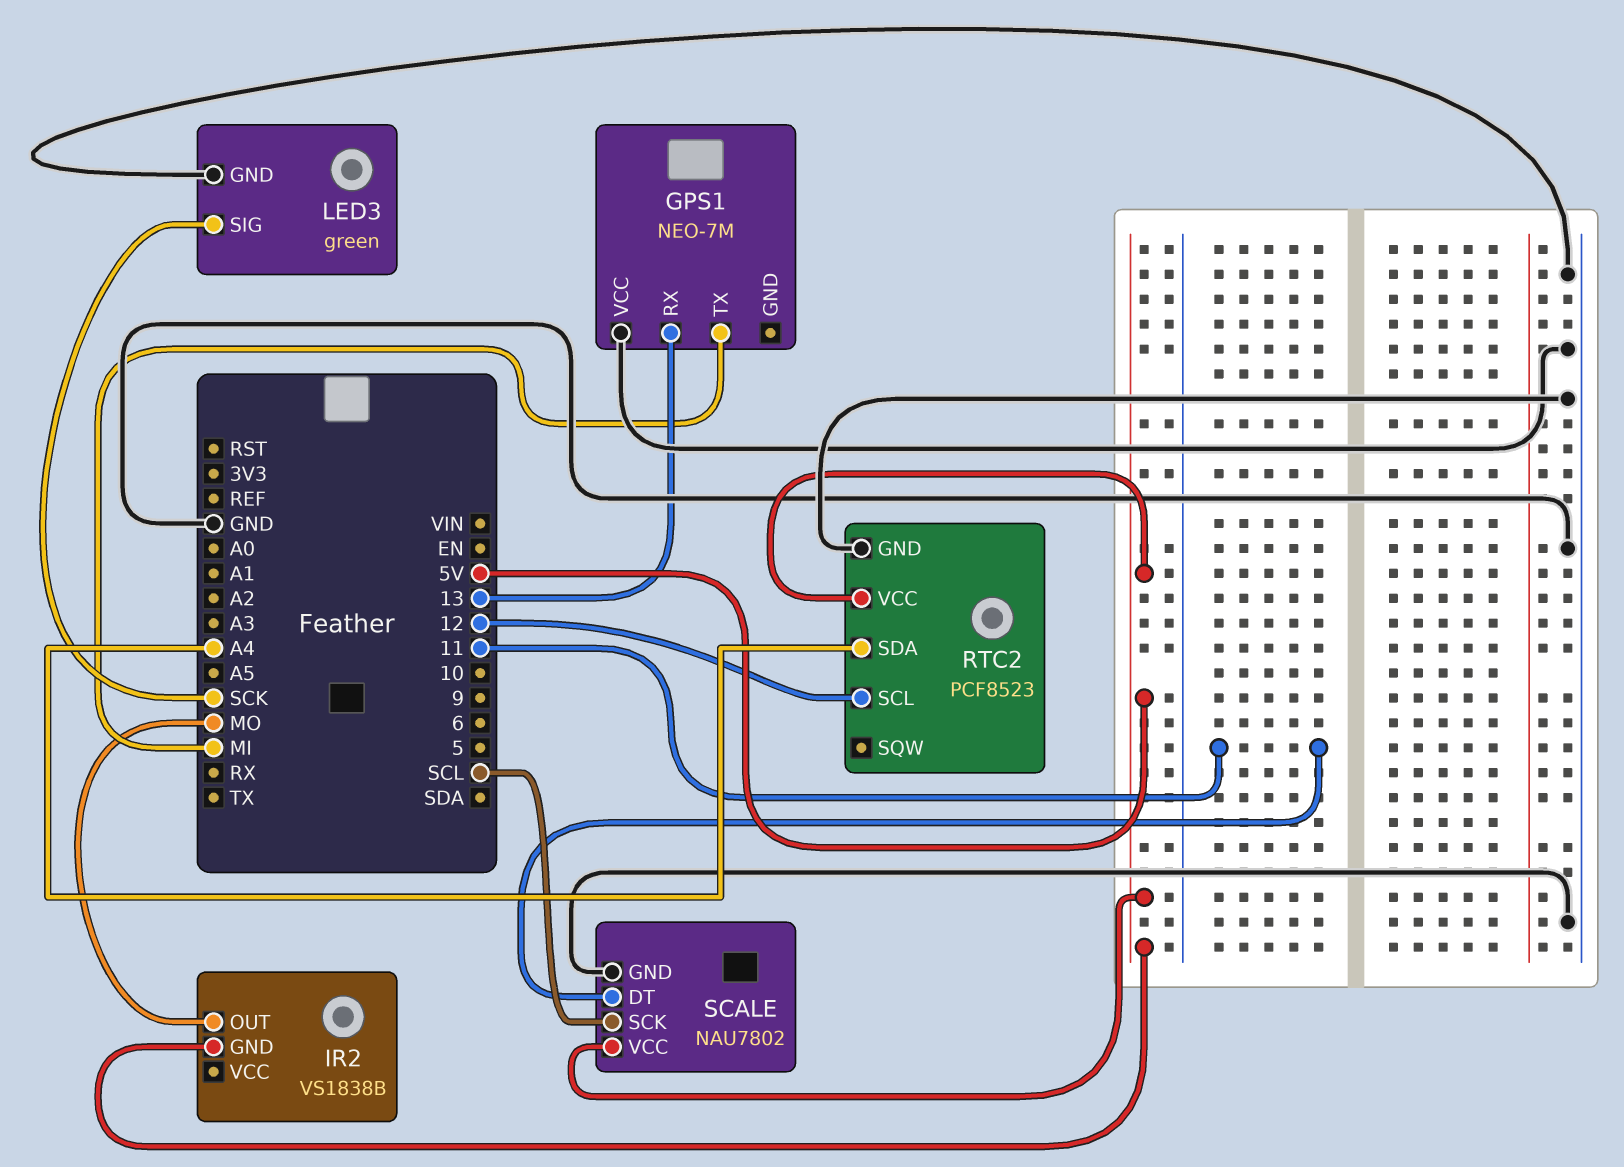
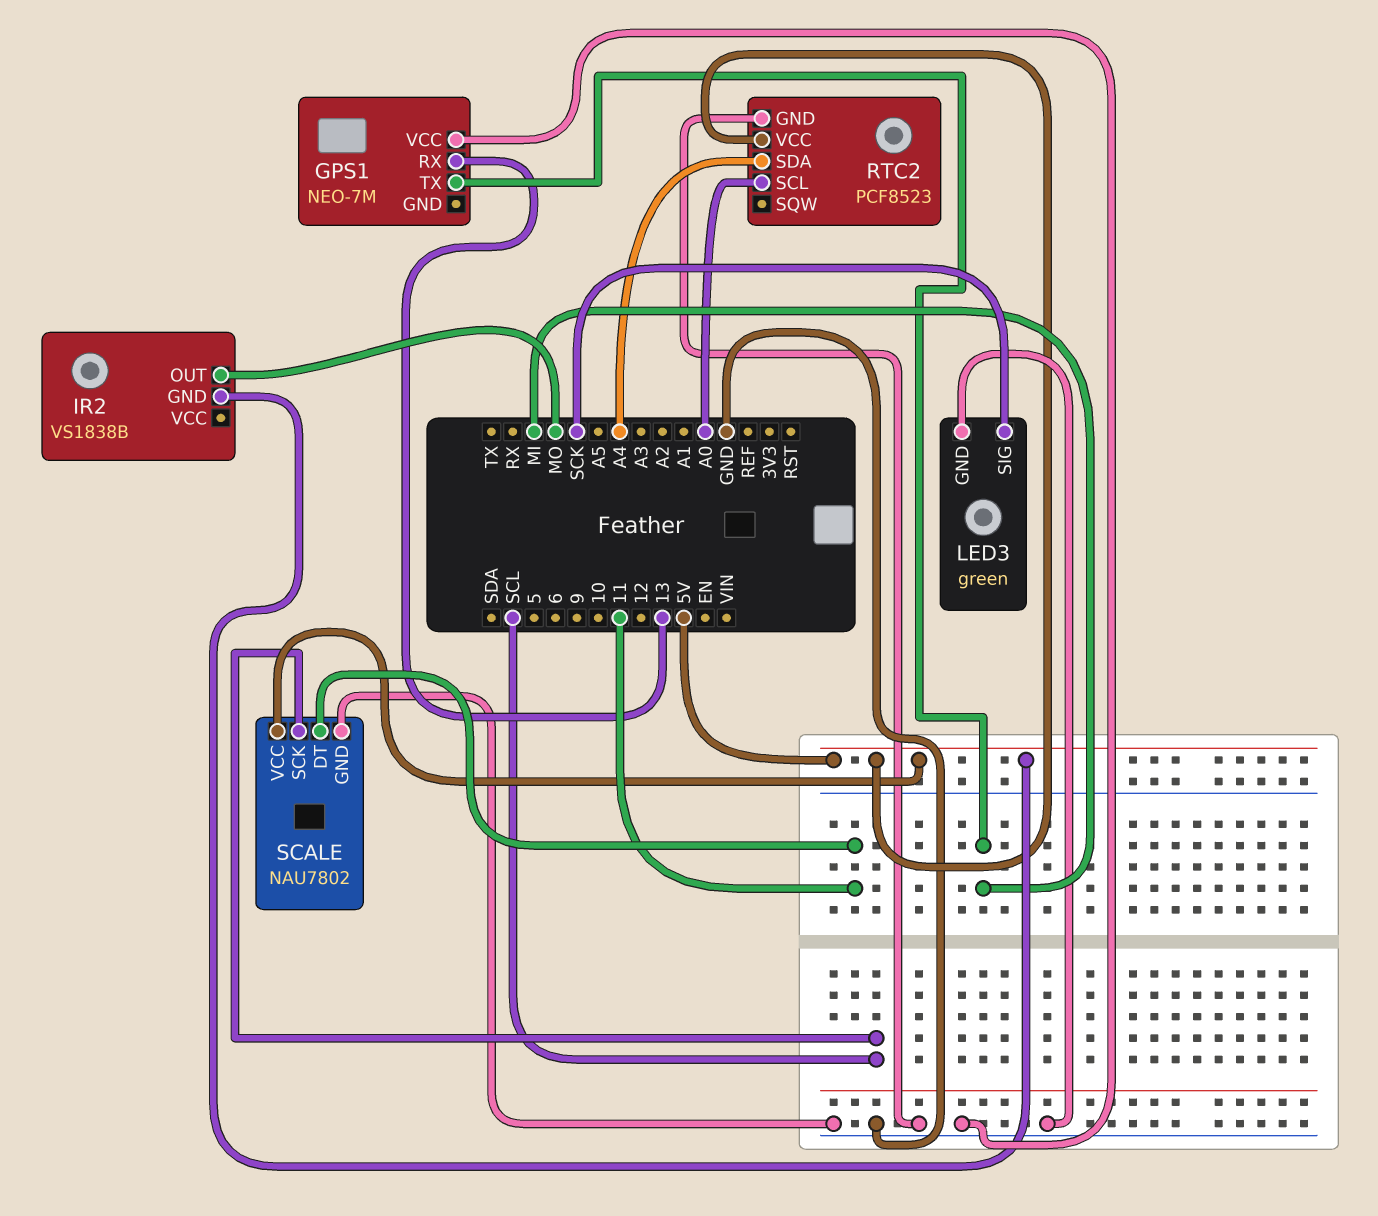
RTC2 pin SCL: 12 -> A0

